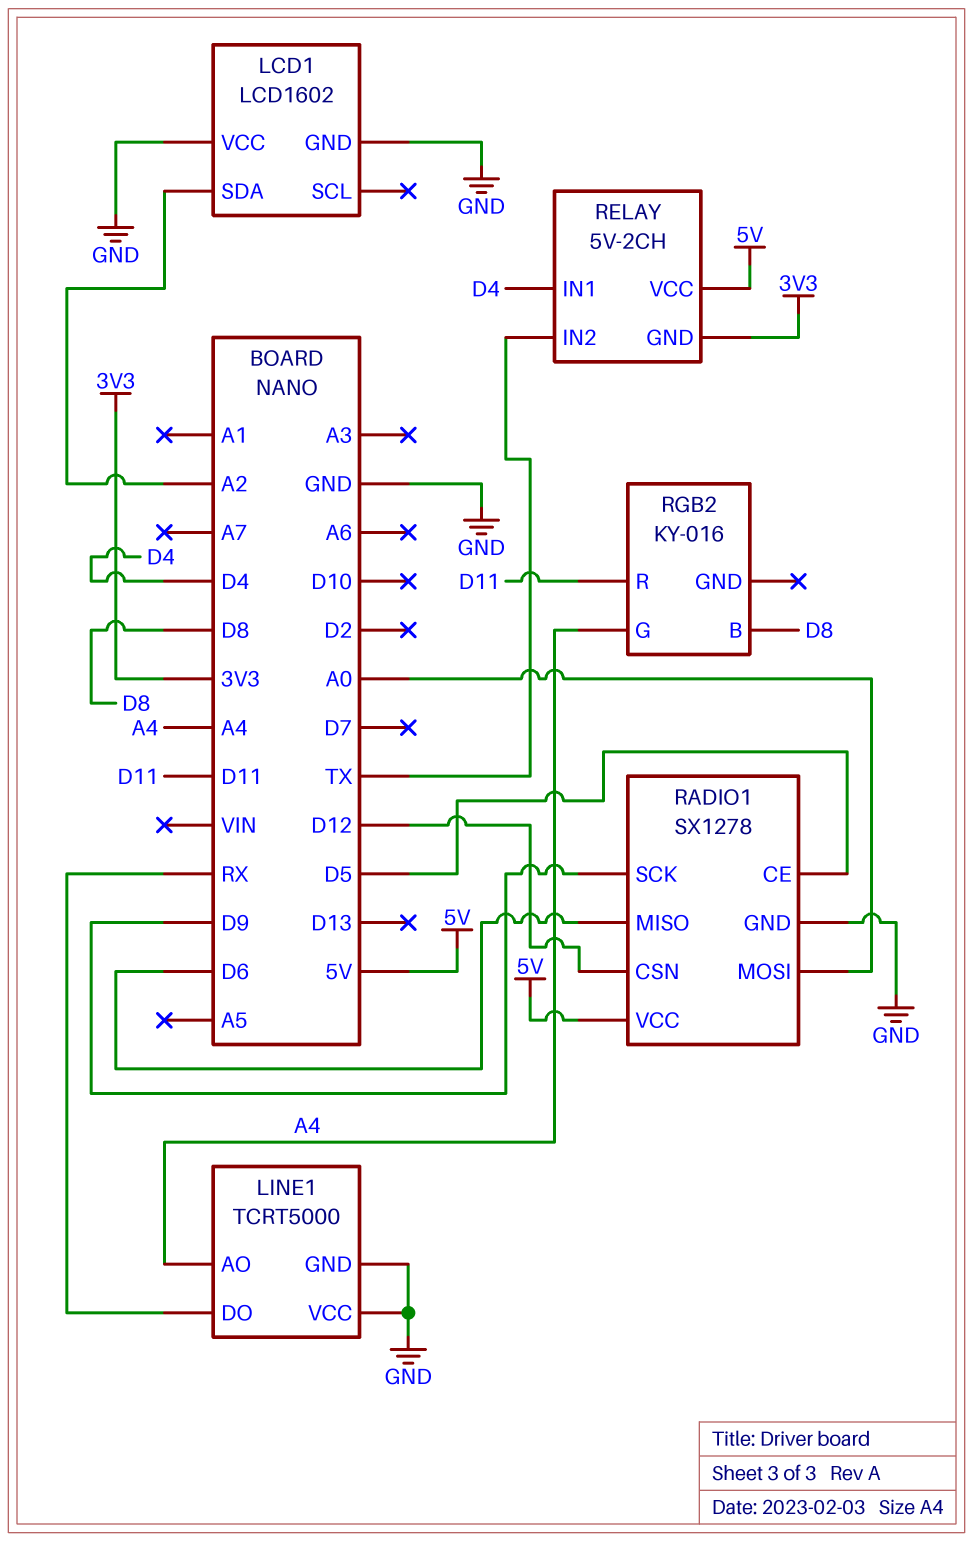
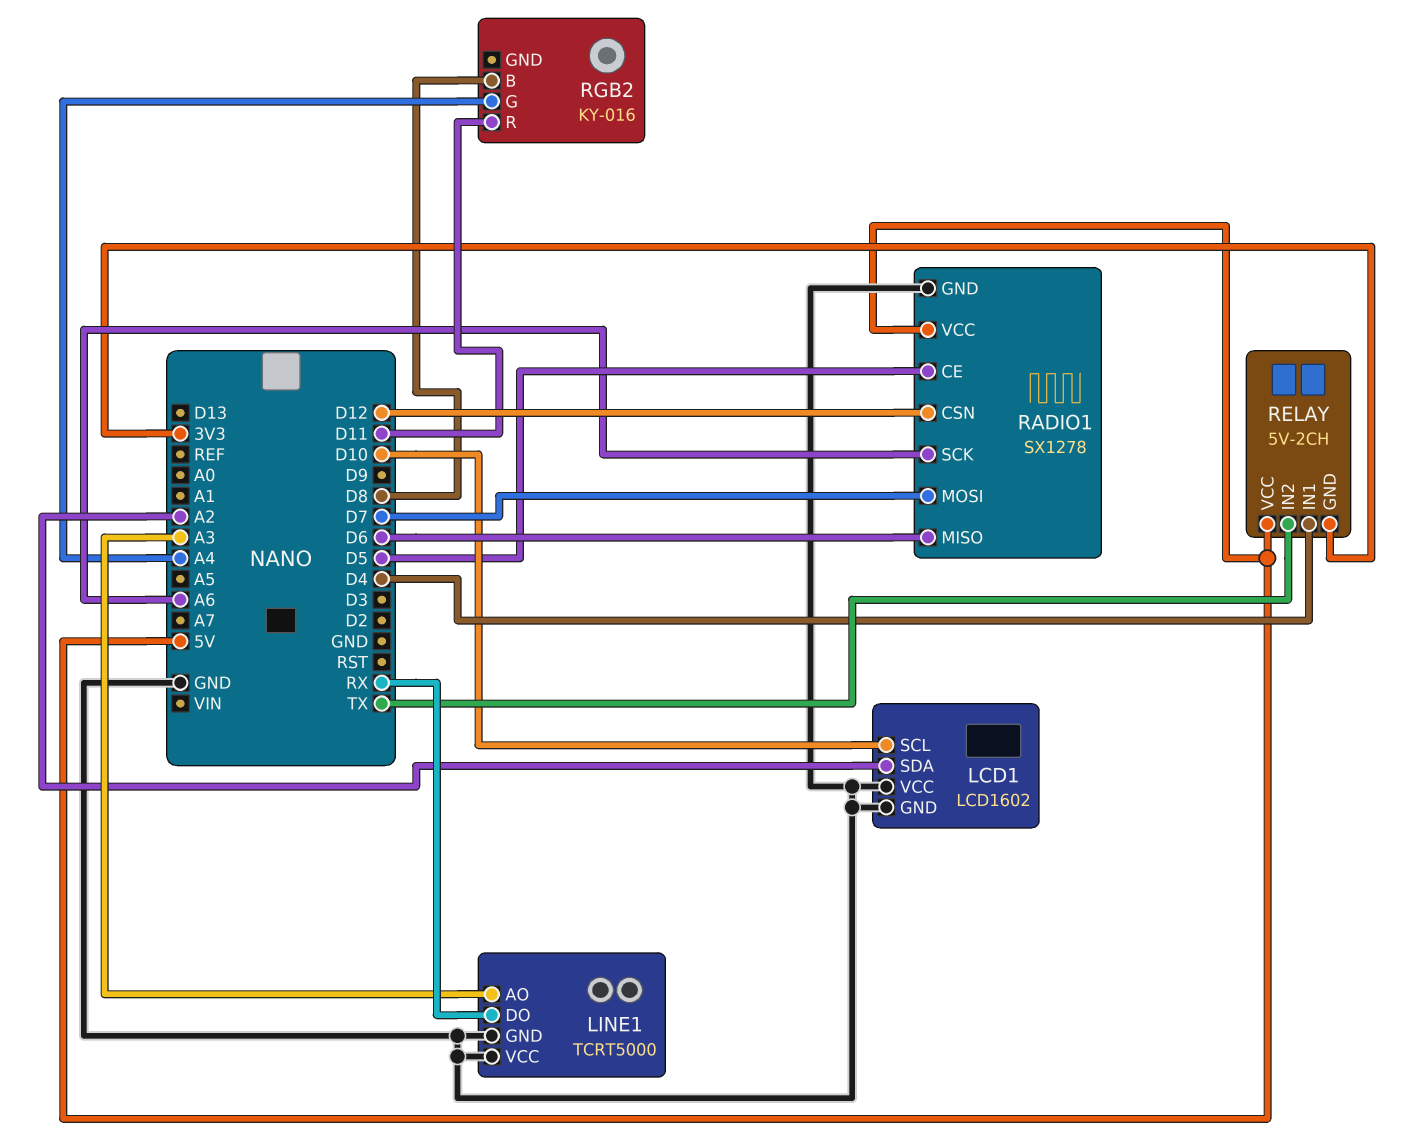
LCD1 pin SCL: none -> D10
LINE1 pin AO: A4 -> A3
RADIO1 pin MOSI: A0 -> D7
RADIO1 pin SCK: D9 -> A6

